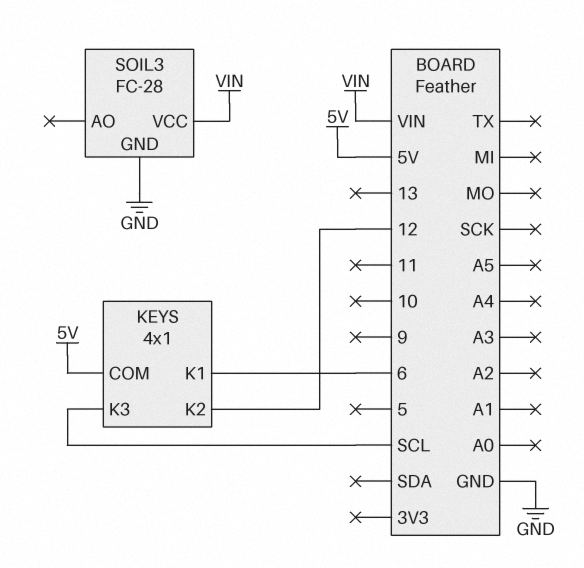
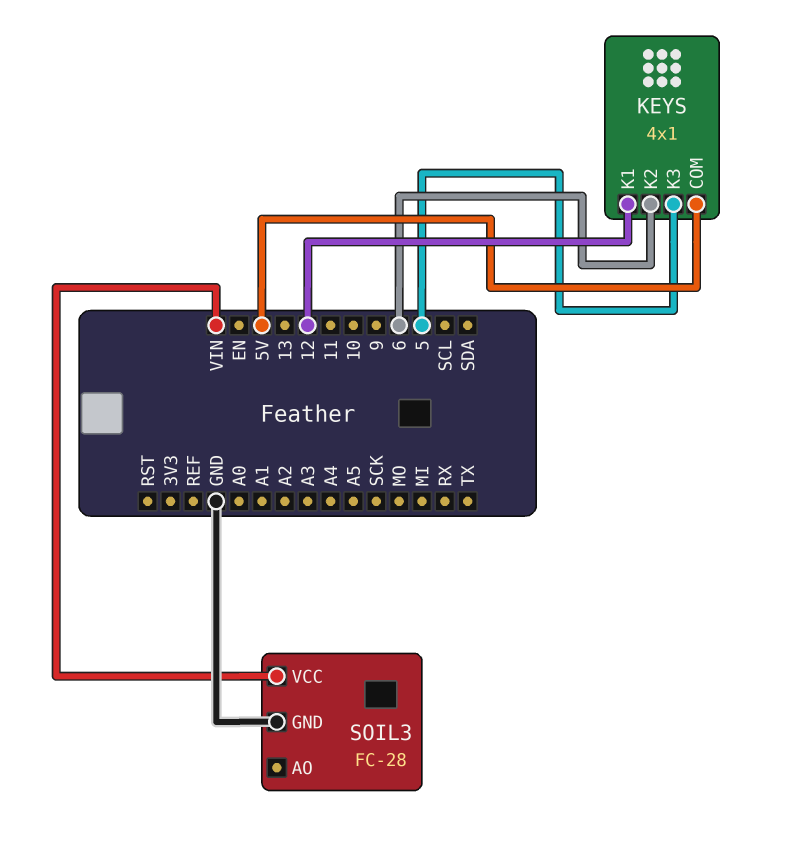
KEYS pin K1: 6 -> 12
KEYS pin K2: 12 -> 6
KEYS pin K3: SCL -> 5

